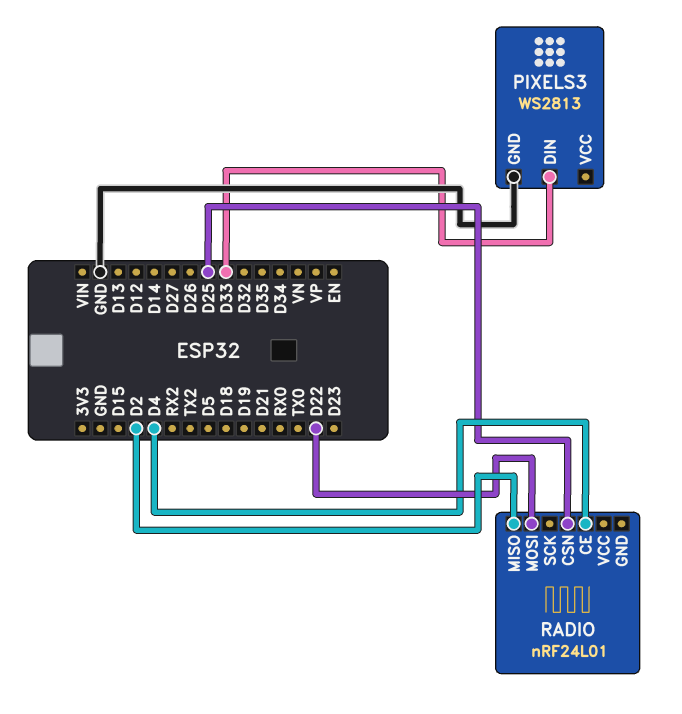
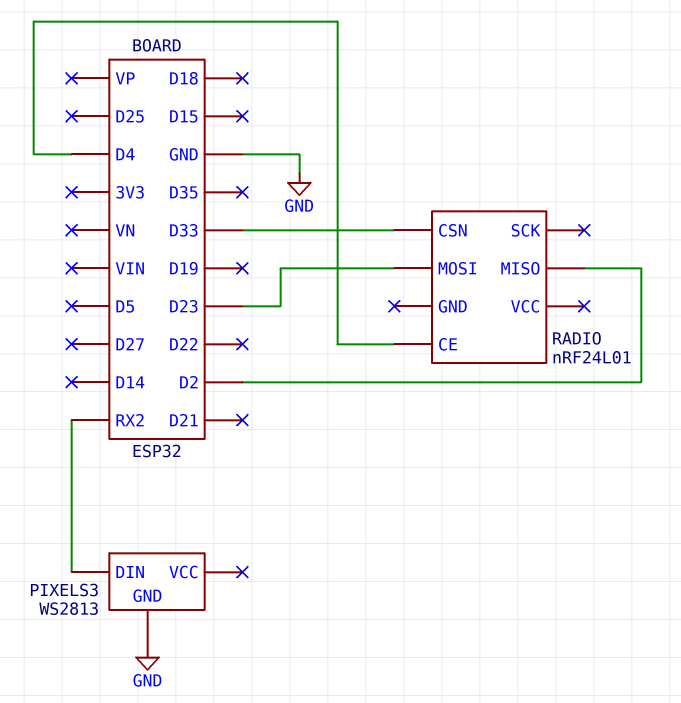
PIXELS3 pin DIN: D33 -> RX2
RADIO pin CSN: D25 -> D33
RADIO pin MOSI: D22 -> D23

